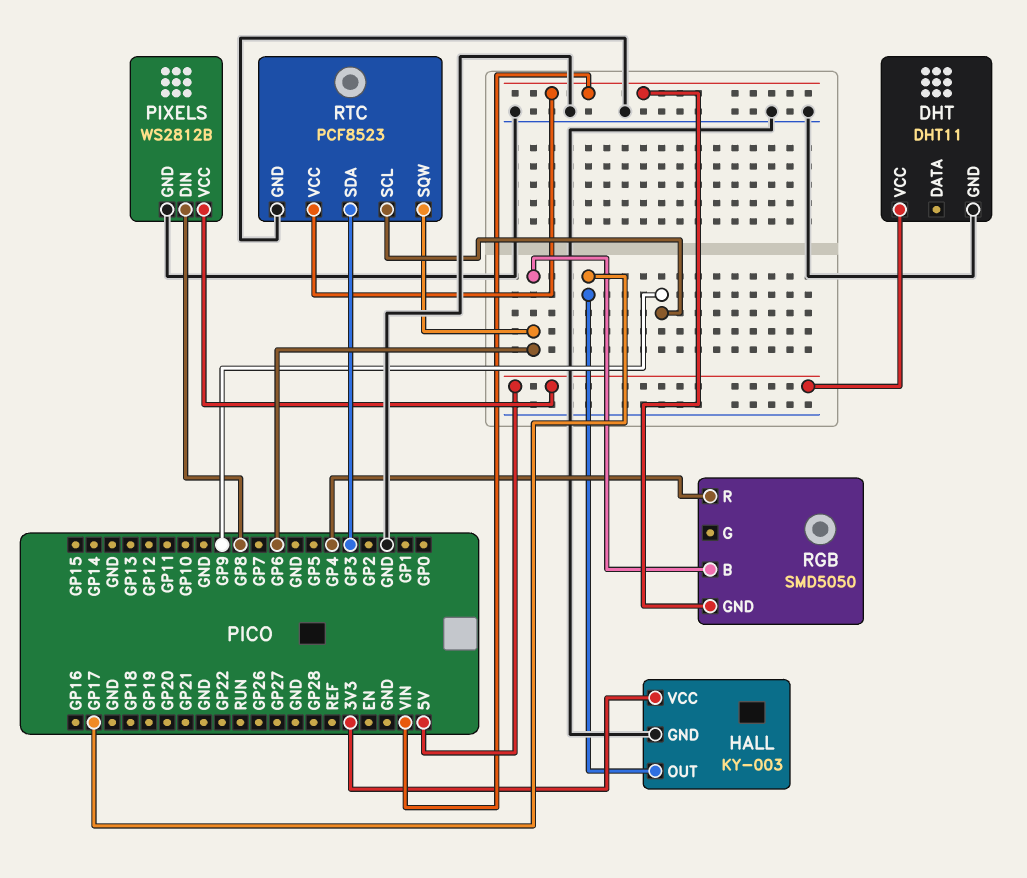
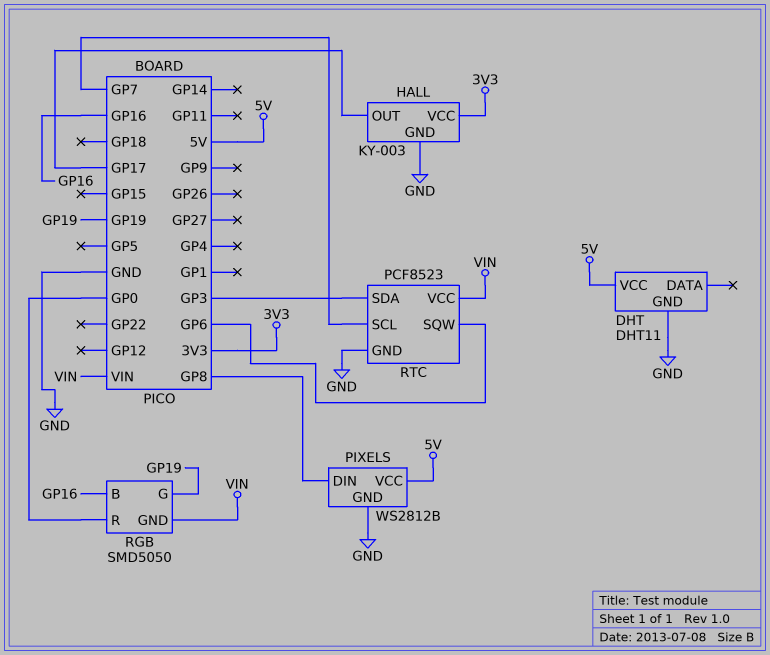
RGB pin B: GP6 -> GP16
RGB pin G: none -> GP19
RGB pin R: GP4 -> GP0
RTC pin SCL: GP9 -> GP7

